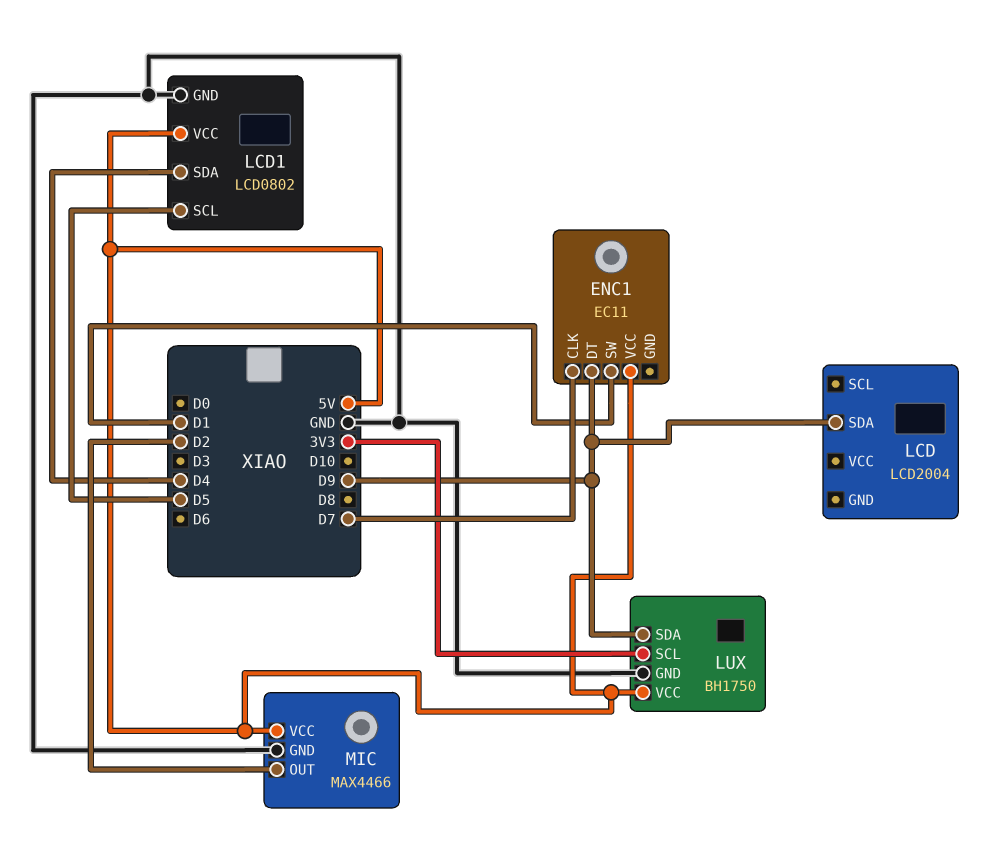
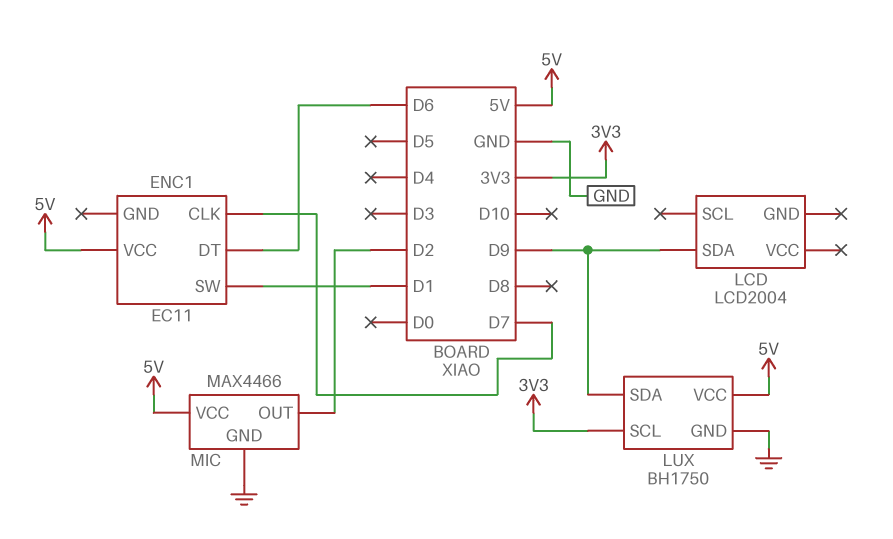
ENC1 pin DT: D9 -> D6
LCD1: LCD0802 -> none
LCD1 pin GND: GND -> none
LCD1 pin SCL: D5 -> none
LCD1 pin SDA: D4 -> none
LCD1 pin VCC: 5V -> none

